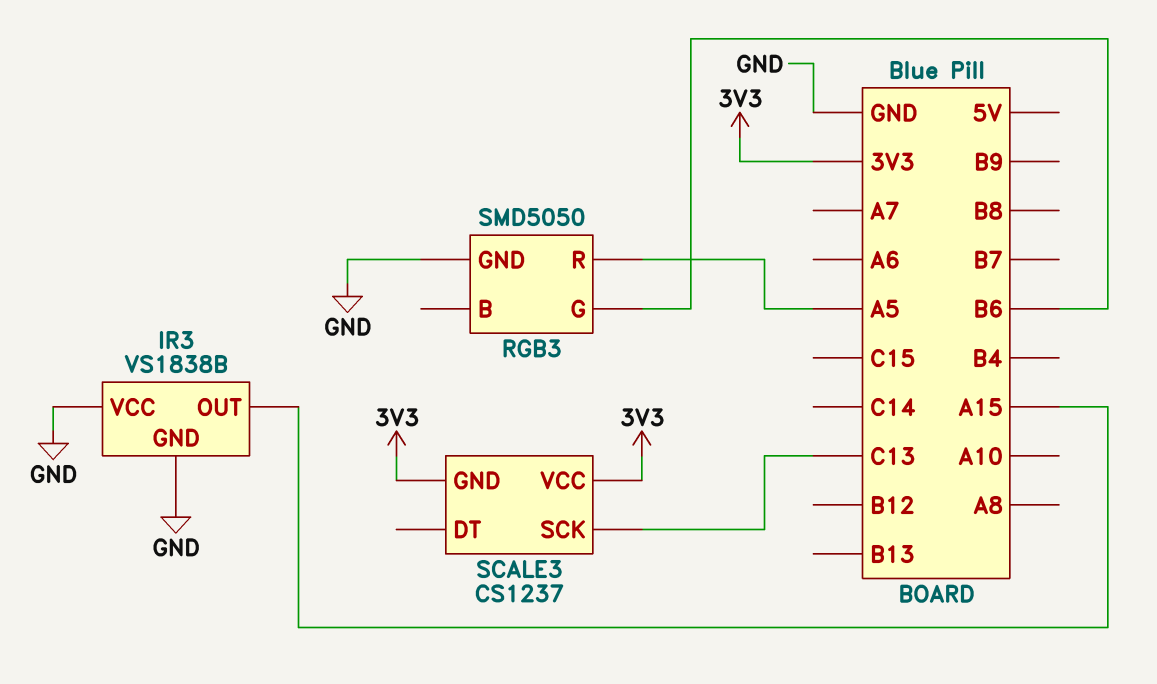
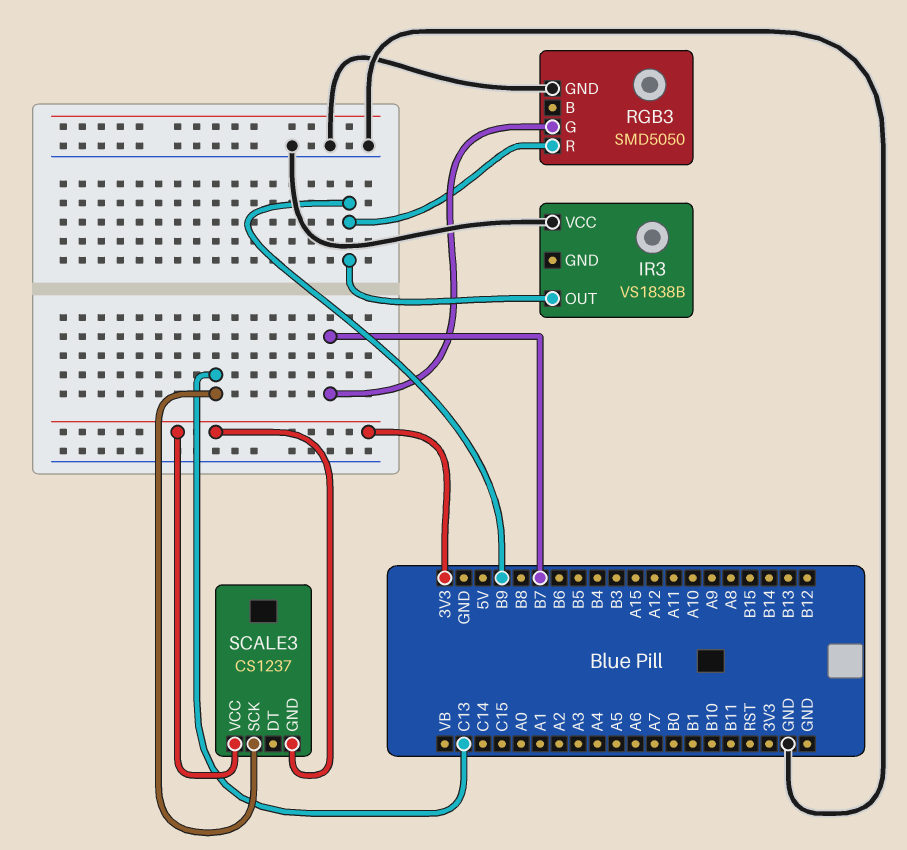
IR3 pin GND: GND -> none
IR3 pin OUT: A15 -> B9
RGB3 pin G: B6 -> B7
RGB3 pin R: A5 -> B9

